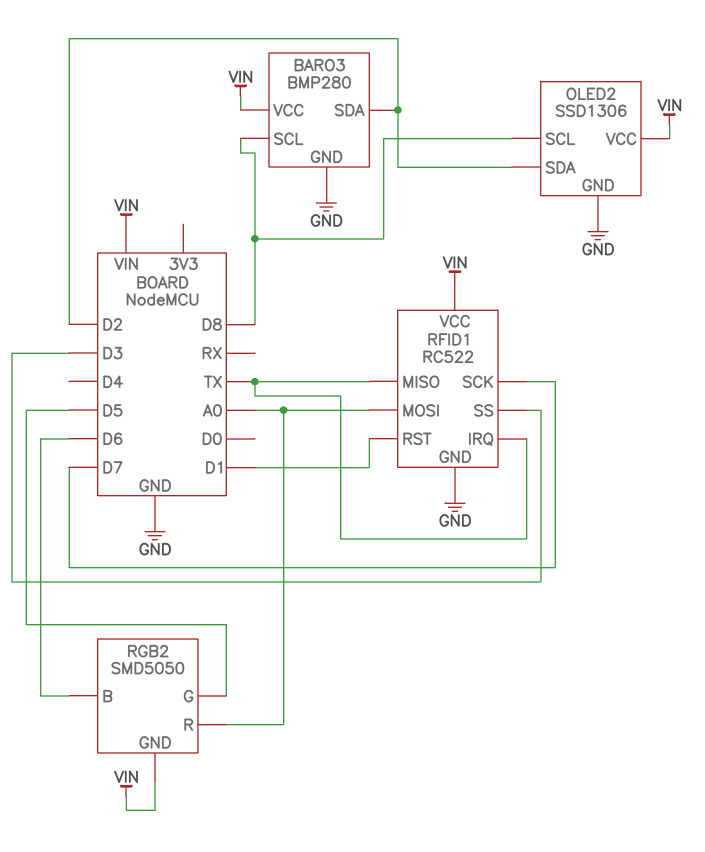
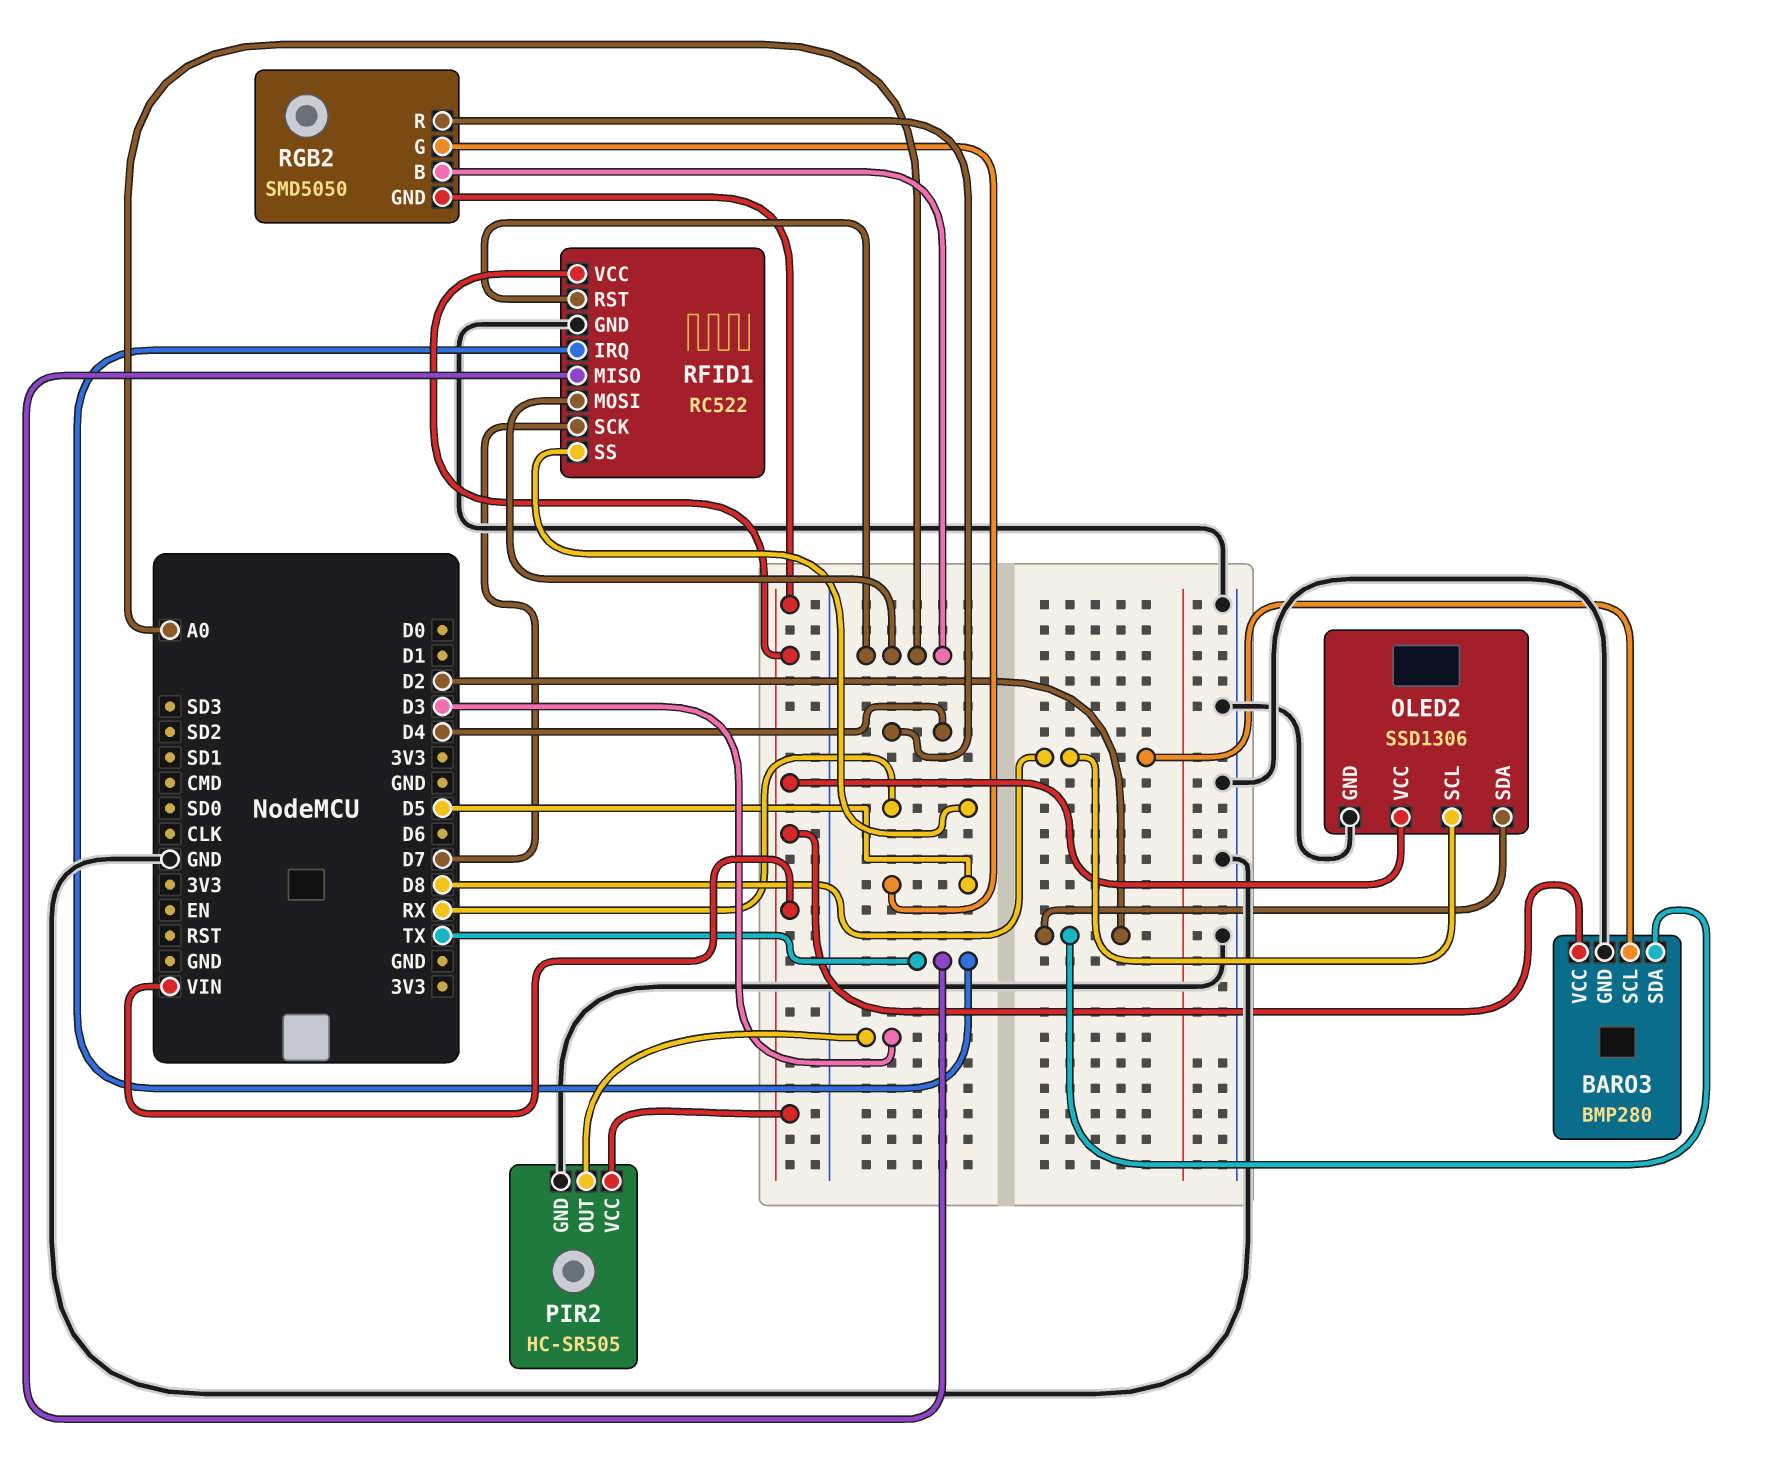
PIR2: none -> HC-SR505
PIR2 pin GND: none -> GND
PIR2 pin OUT: none -> D3
PIR2 pin VCC: none -> VIN
RFID1 pin RST: D1 -> A0
RFID1 pin SS: D3 -> RX
RGB2 pin B: D6 -> A0
RGB2 pin R: A0 -> D4

